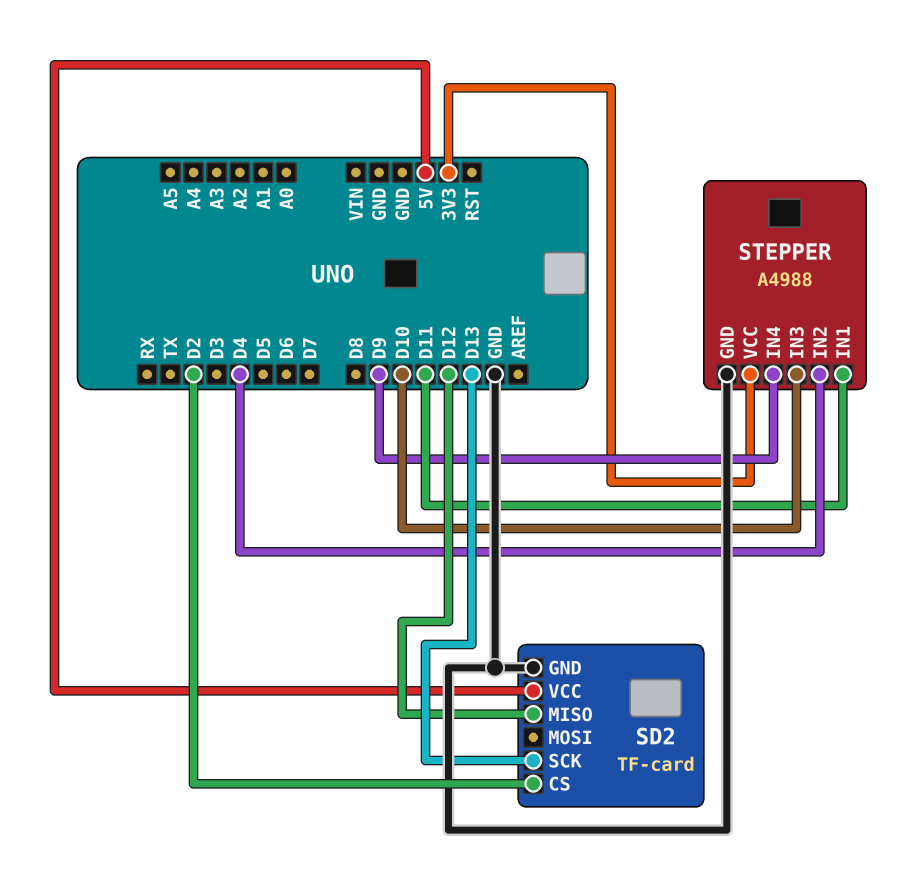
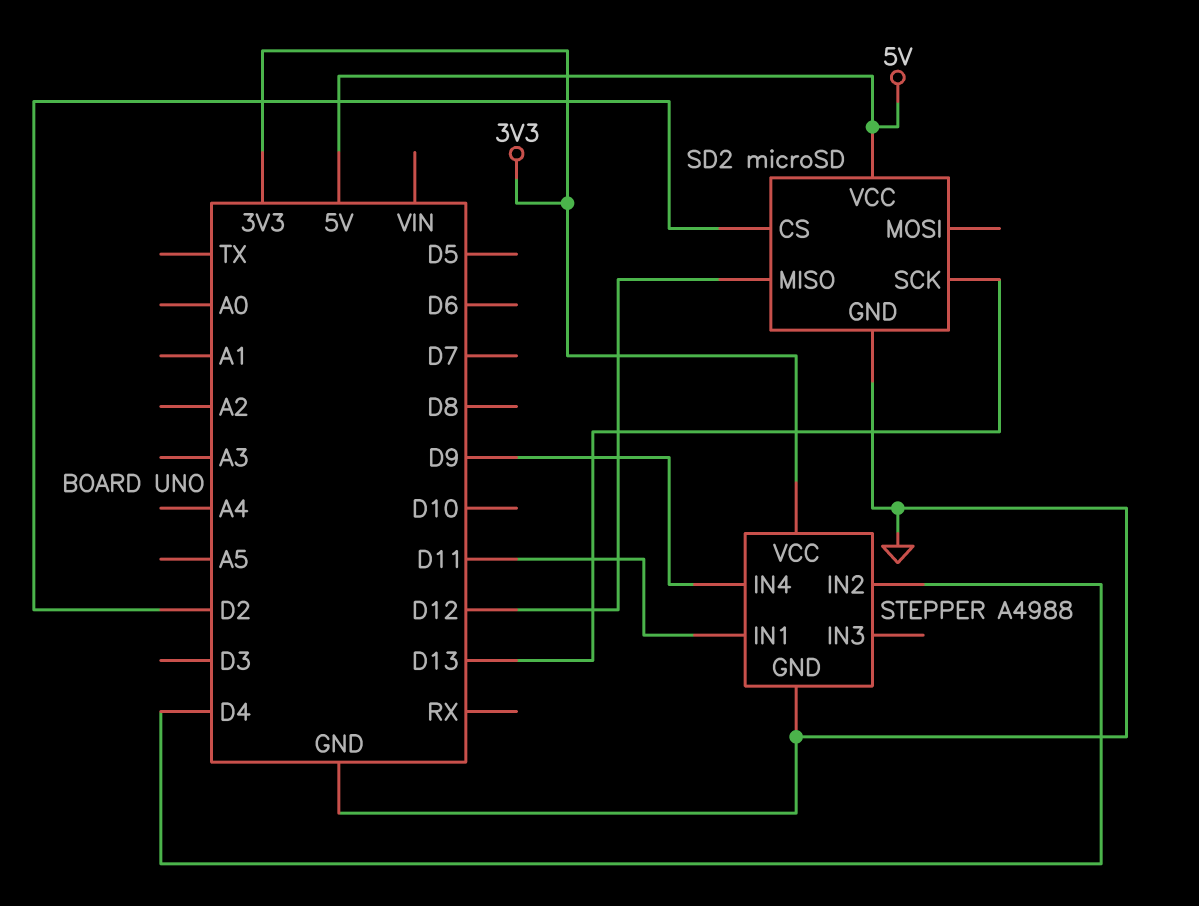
SD2: TF-card -> microSD
STEPPER pin IN3: D10 -> none

